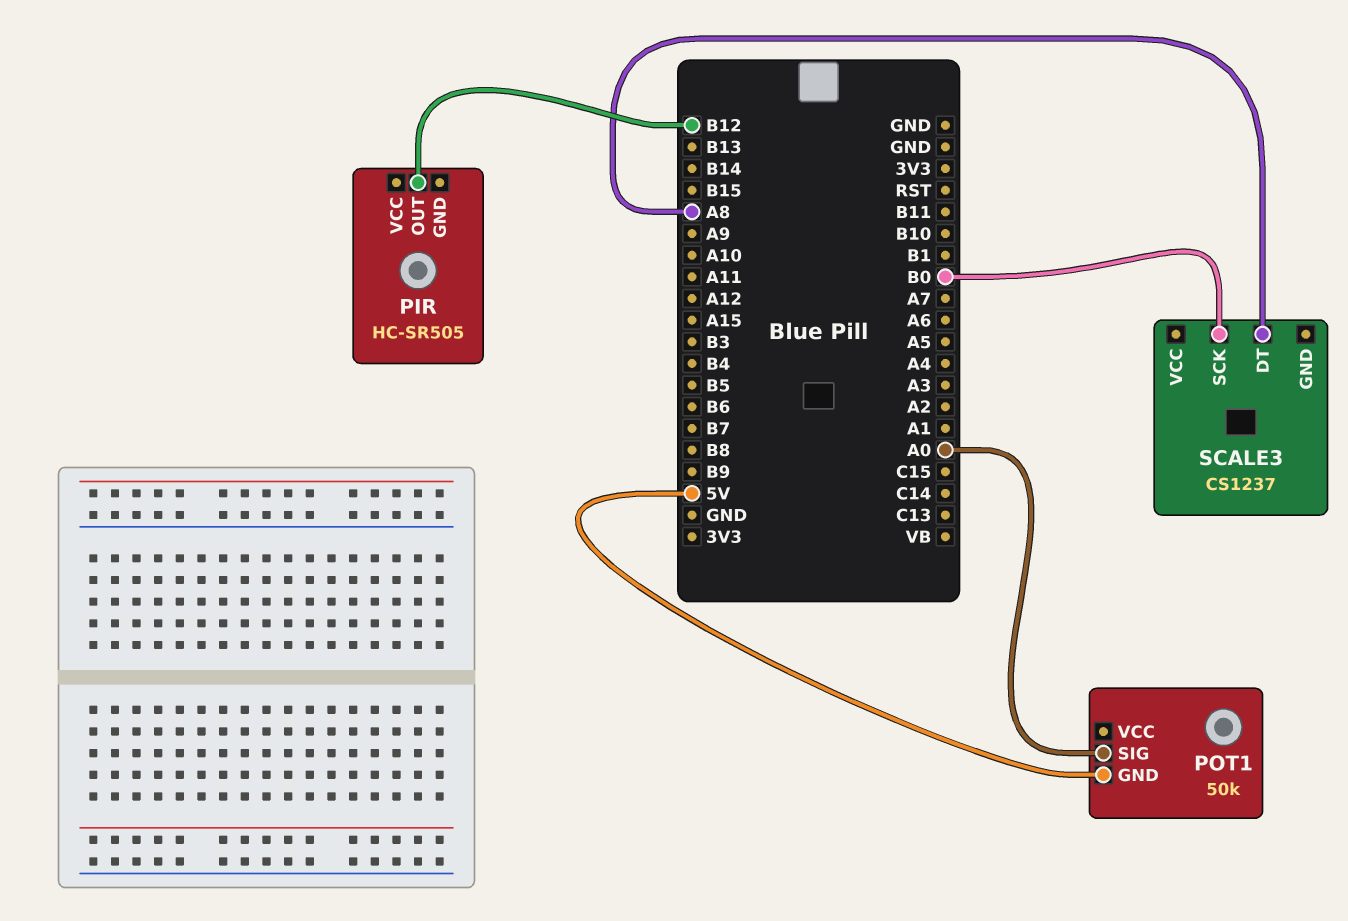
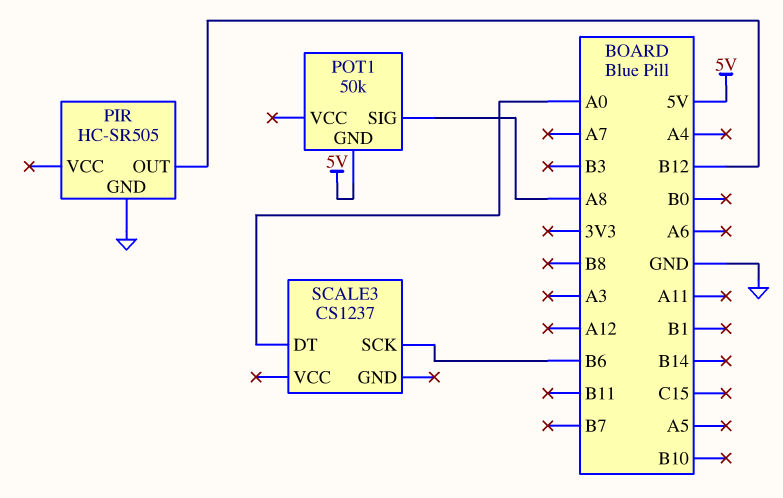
PIR pin GND: none -> GND
POT1 pin SIG: A0 -> A8
SCALE3 pin DT: A8 -> A0
SCALE3 pin SCK: B0 -> B6

